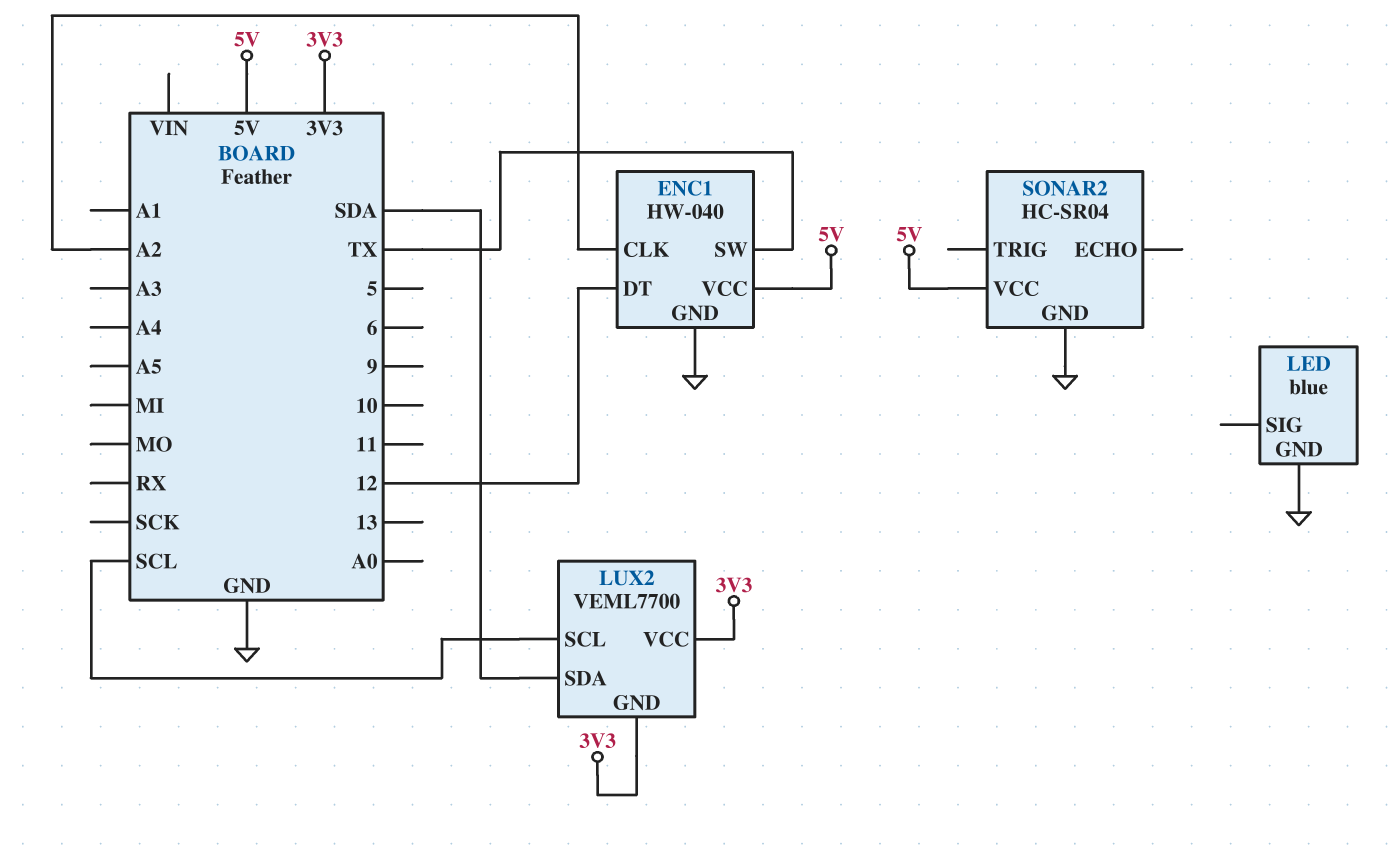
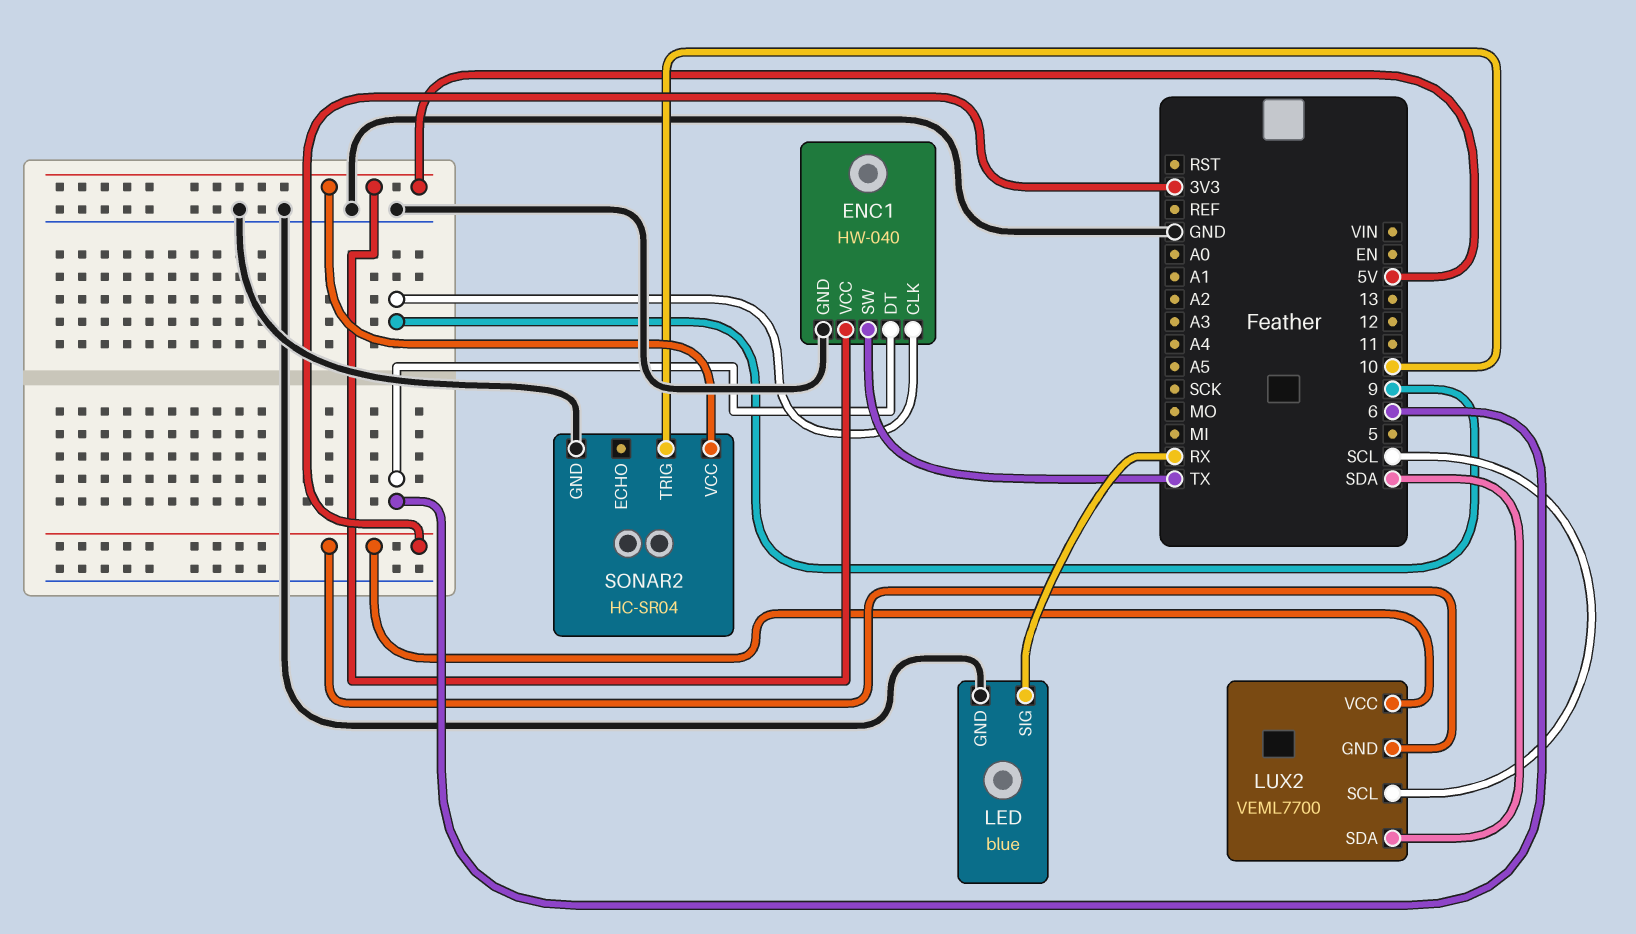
ENC1 pin CLK: A2 -> 9
ENC1 pin DT: 12 -> 6
LED pin SIG: none -> RX
SONAR2 pin TRIG: none -> 10

